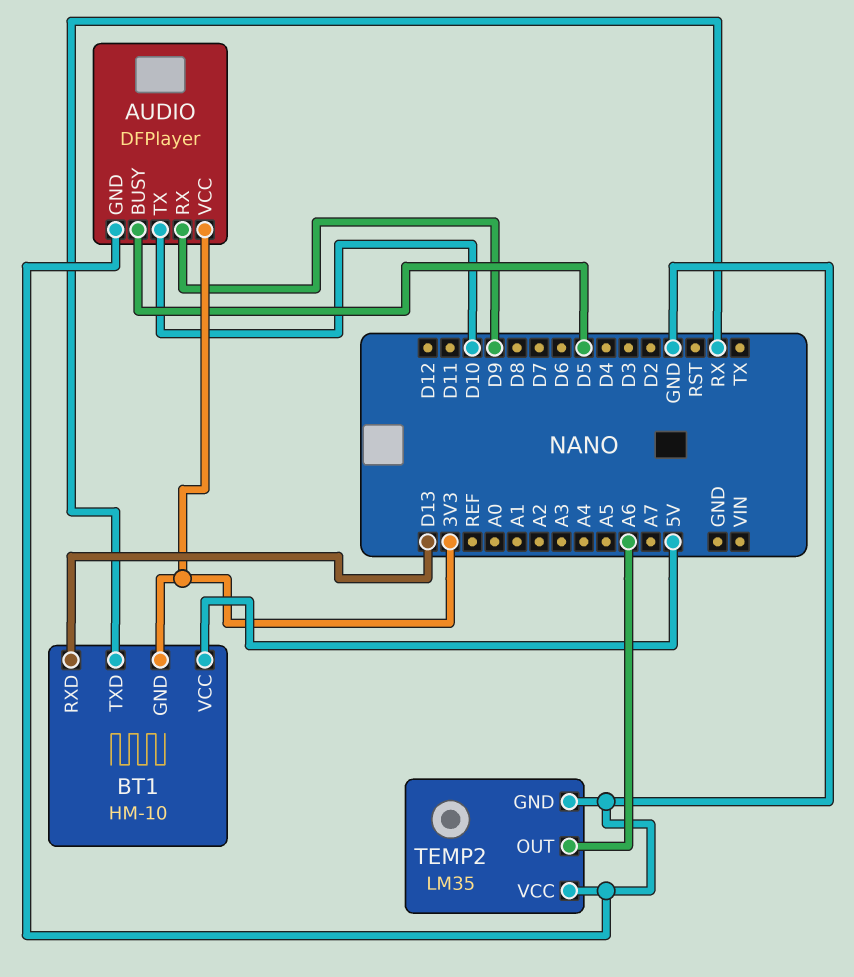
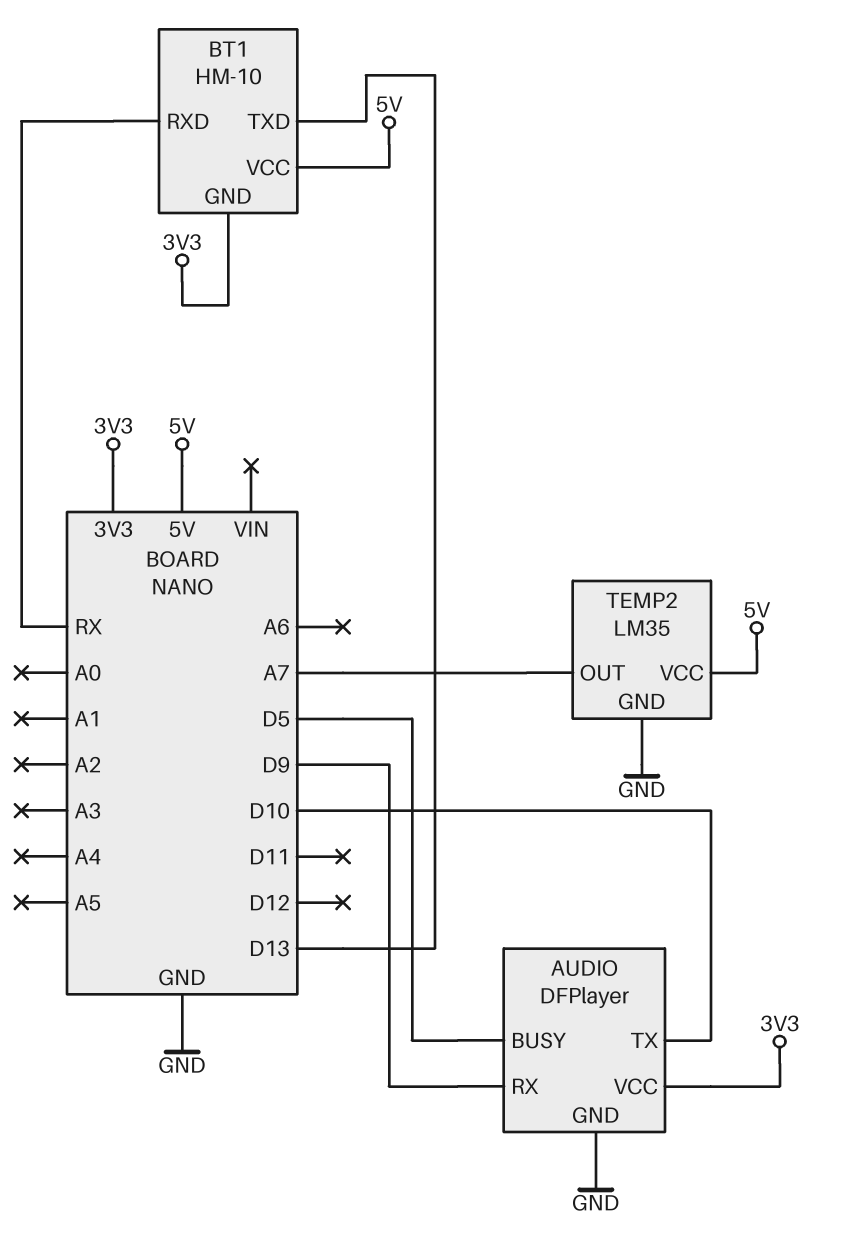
BT1 pin RXD: D13 -> RX
BT1 pin TXD: RX -> D13
TEMP2 pin OUT: A6 -> A7
TEMP2 pin VCC: GND -> 5V

